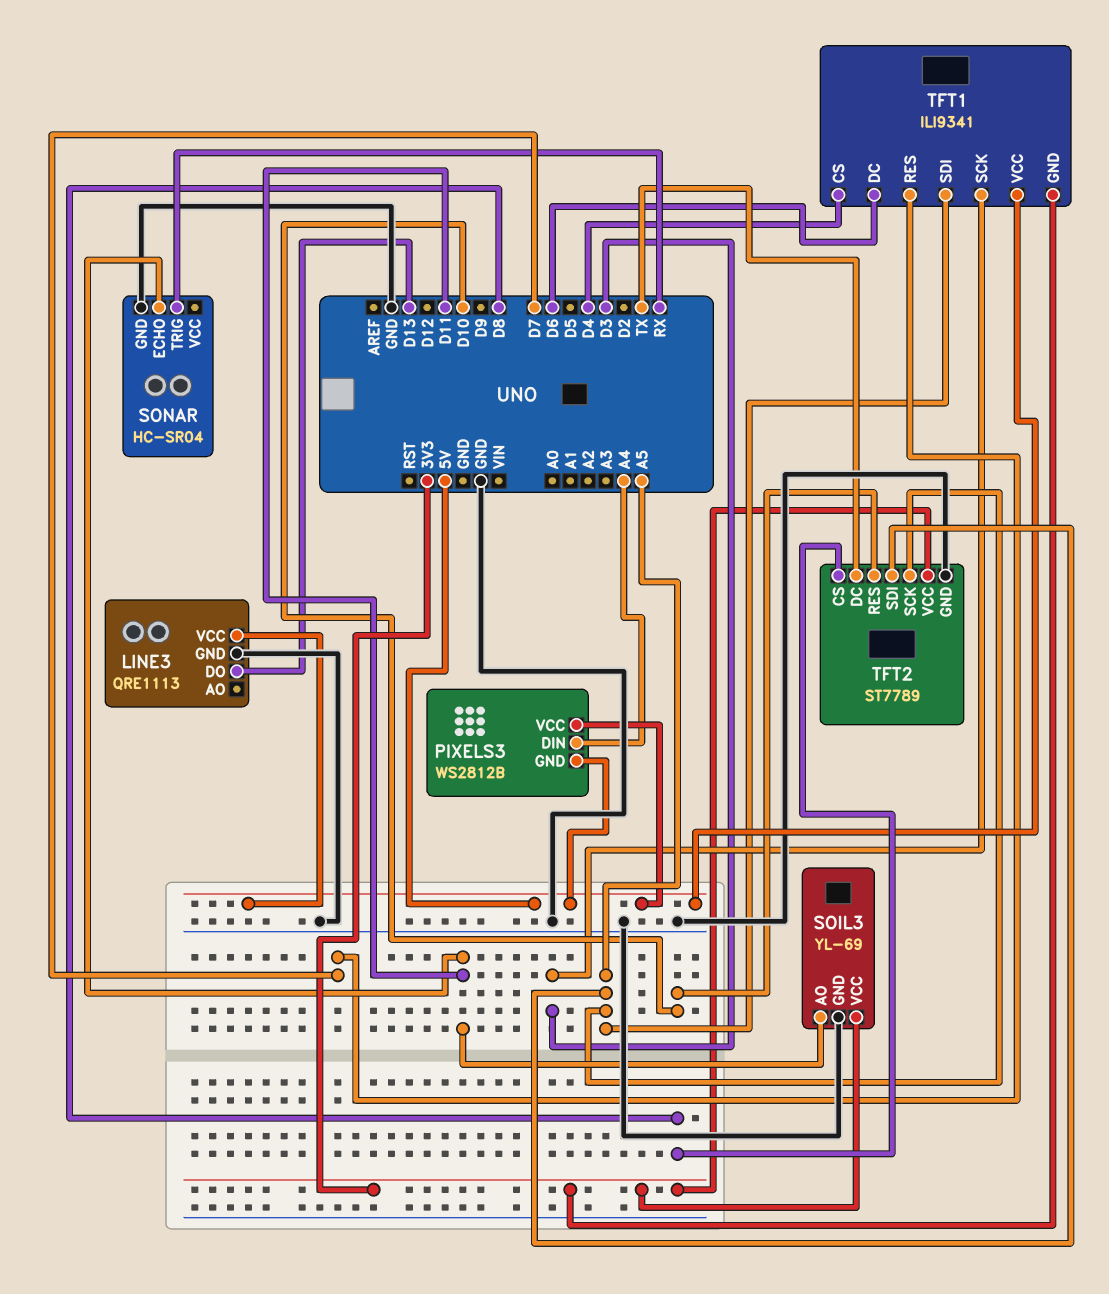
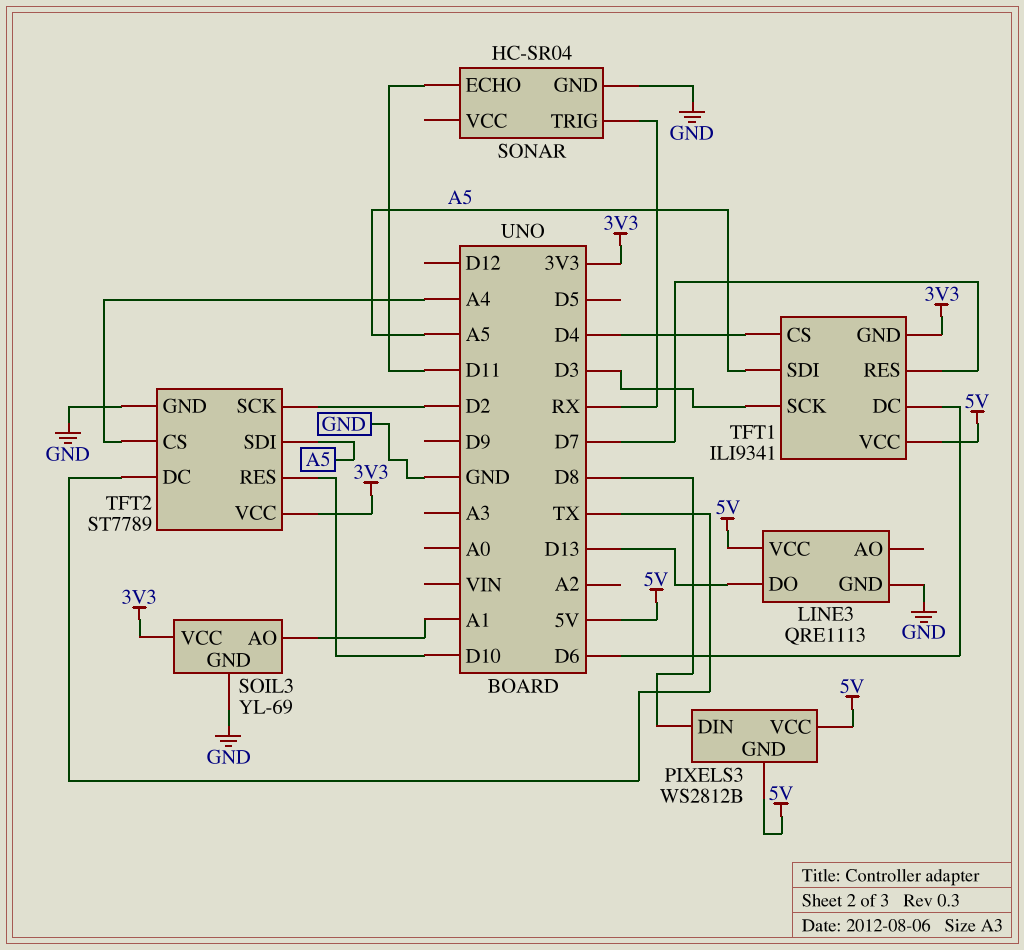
PIXELS3 pin DIN: A4 -> D8
SOIL3 pin AO: D11 -> A1
TFT2 pin CS: D8 -> A4
TFT2 pin SCK: A5 -> D2

